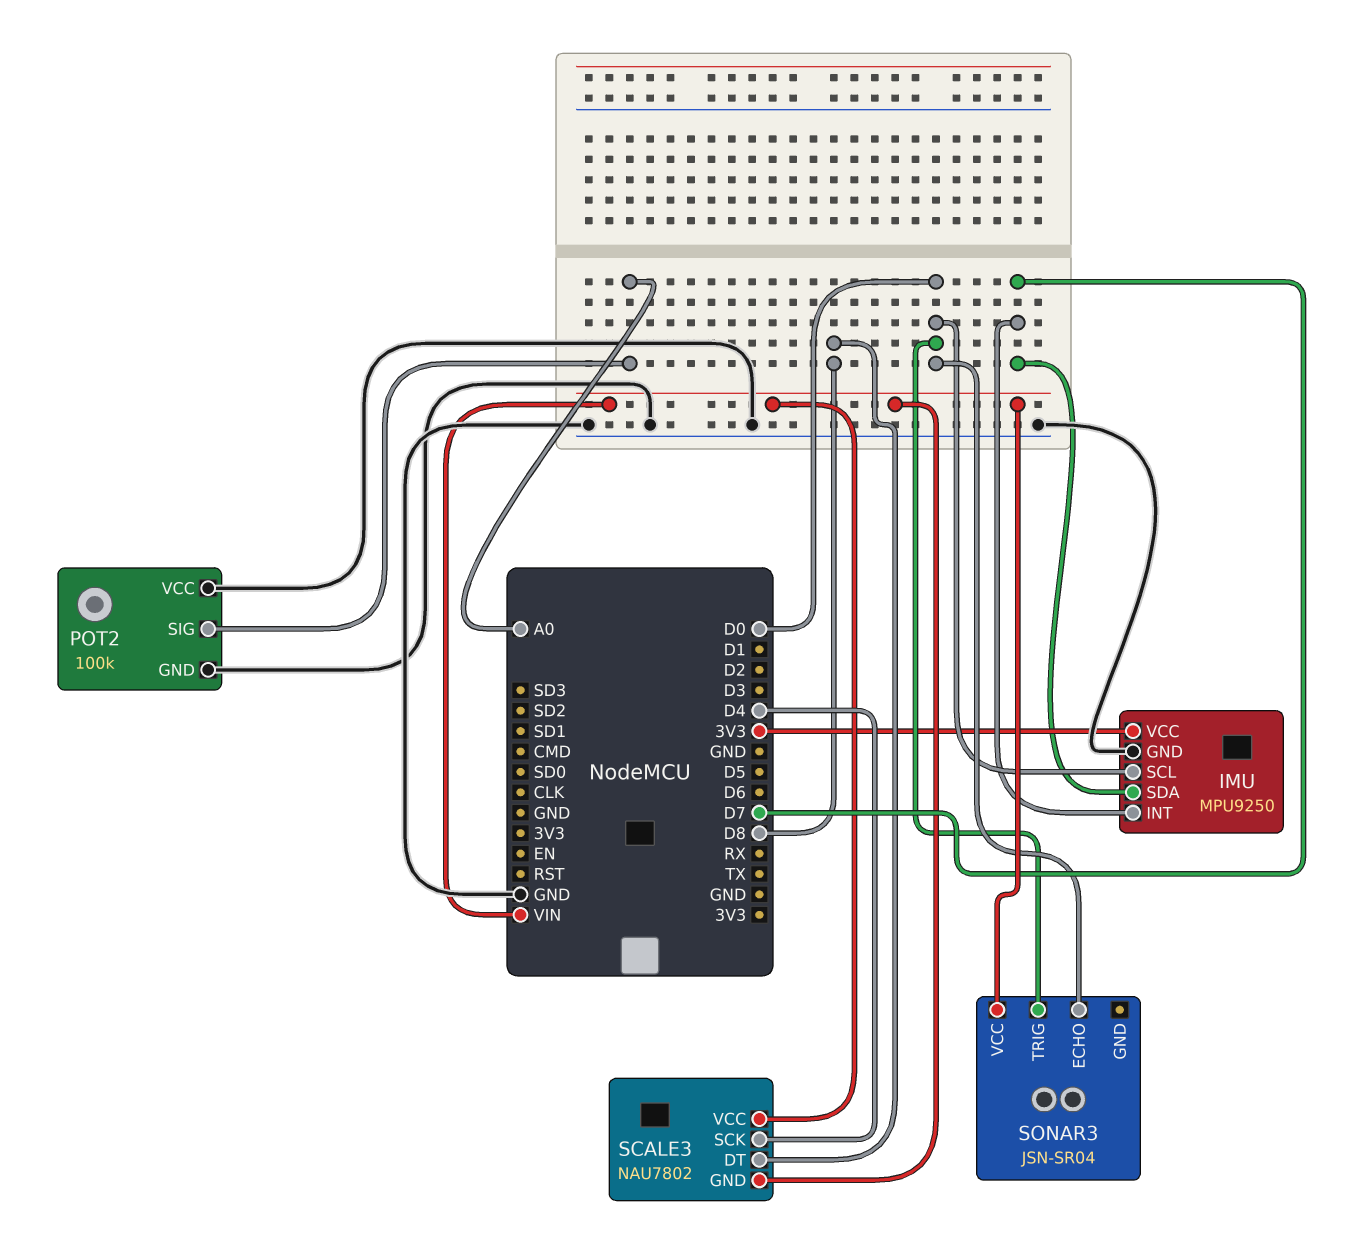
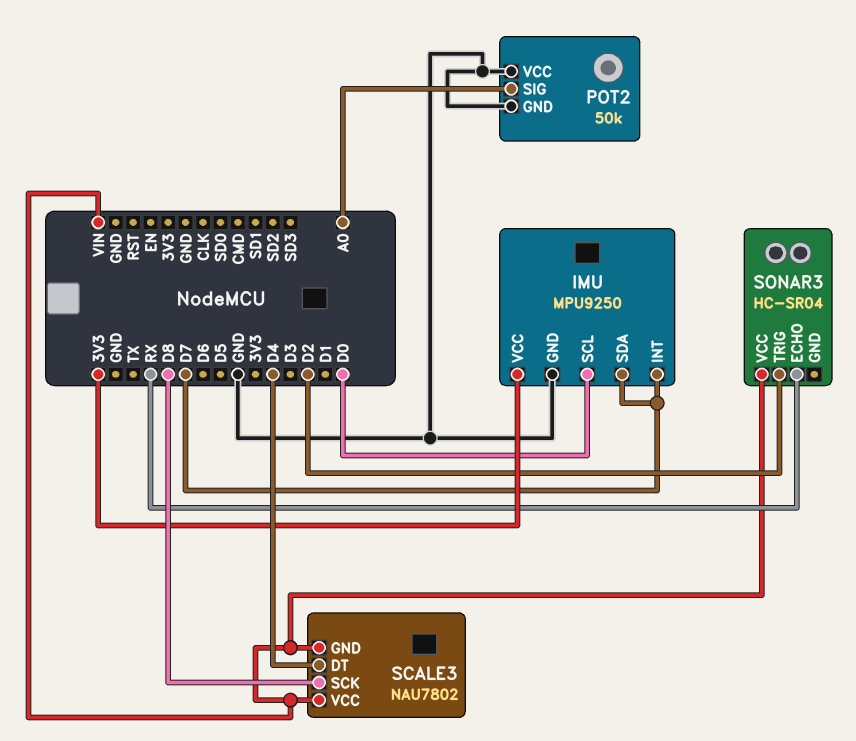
POT2: 100k -> 50k
SCALE3 pin DT: D8 -> D4
SCALE3 pin SCK: D4 -> D8
SONAR3: JSN-SR04 -> HC-SR04
SONAR3 pin ECHO: D0 -> RX
SONAR3 pin TRIG: D0 -> D2

